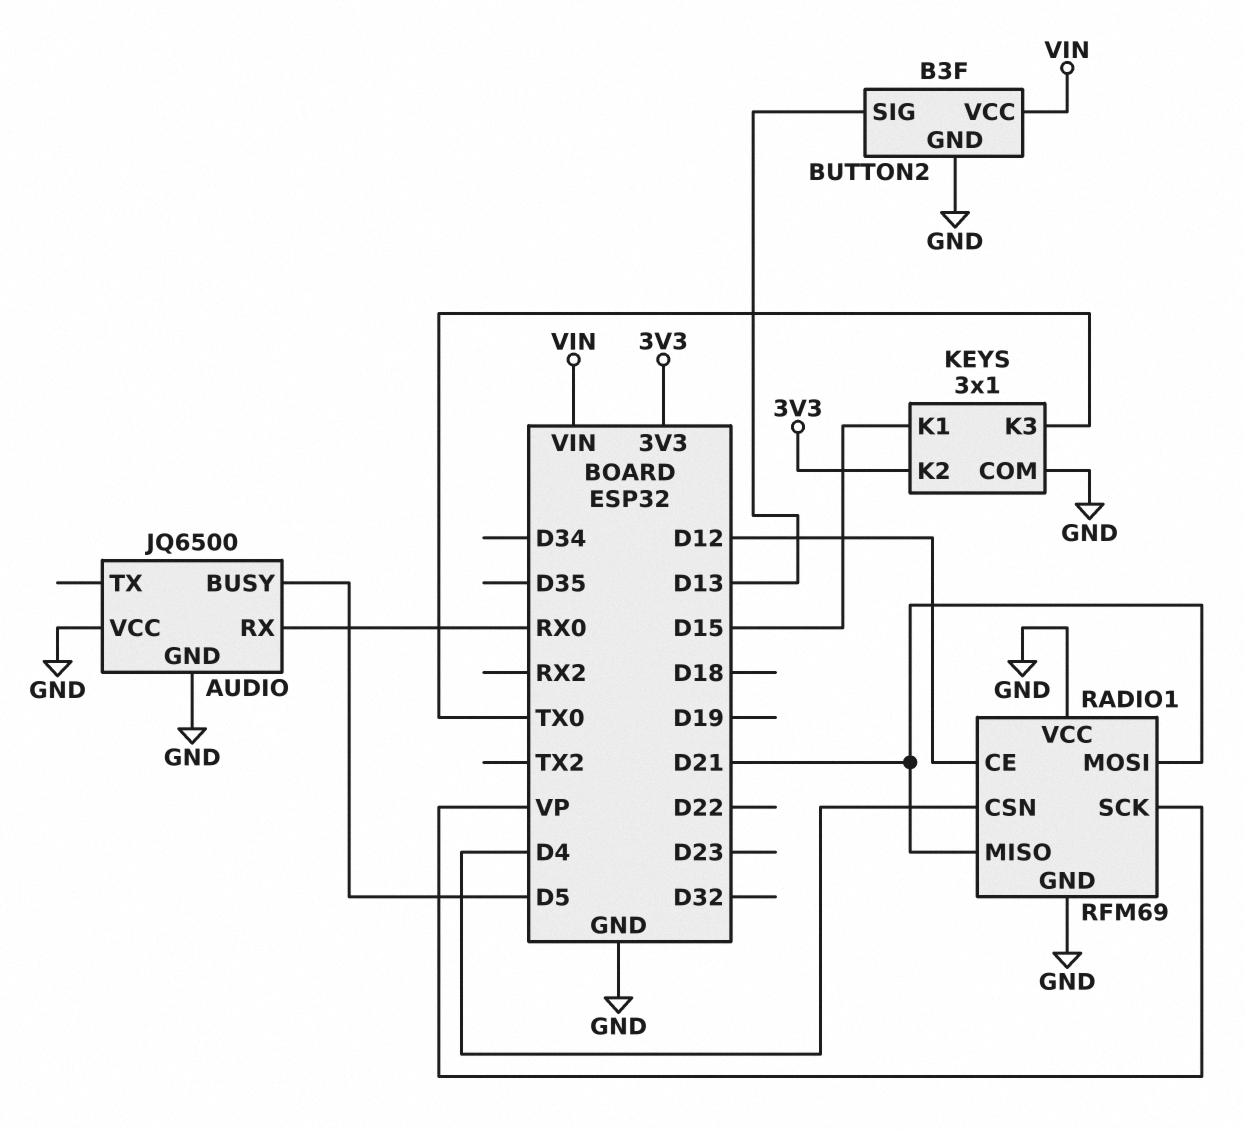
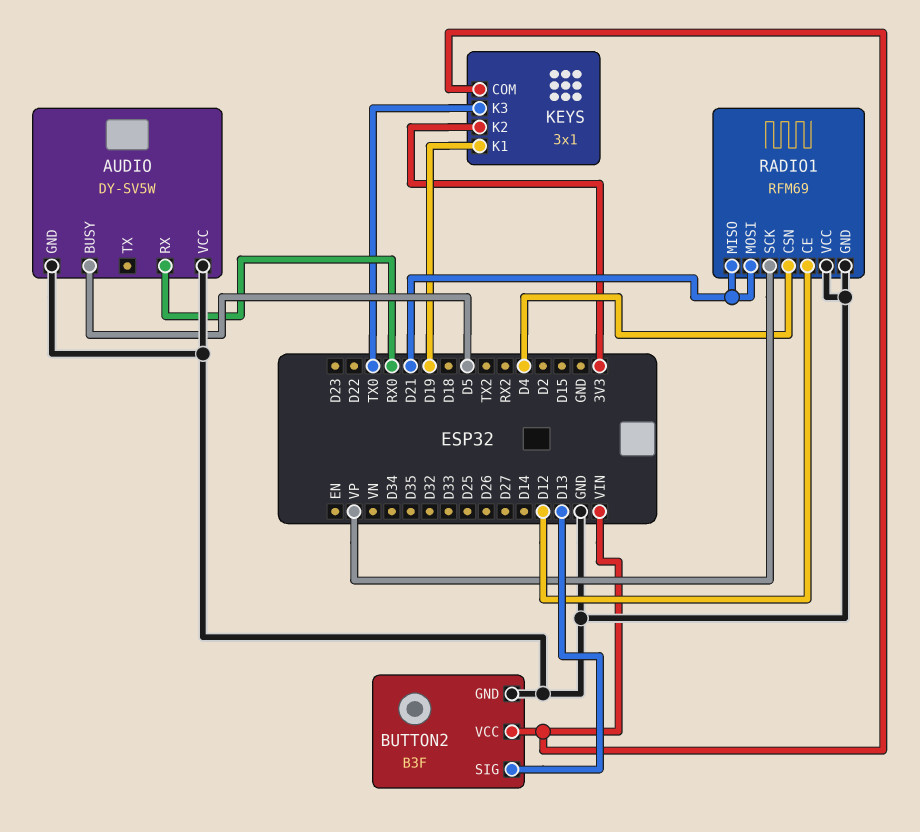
AUDIO: JQ6500 -> DY-SV5W
KEYS pin COM: GND -> VIN
KEYS pin K1: D15 -> D19

